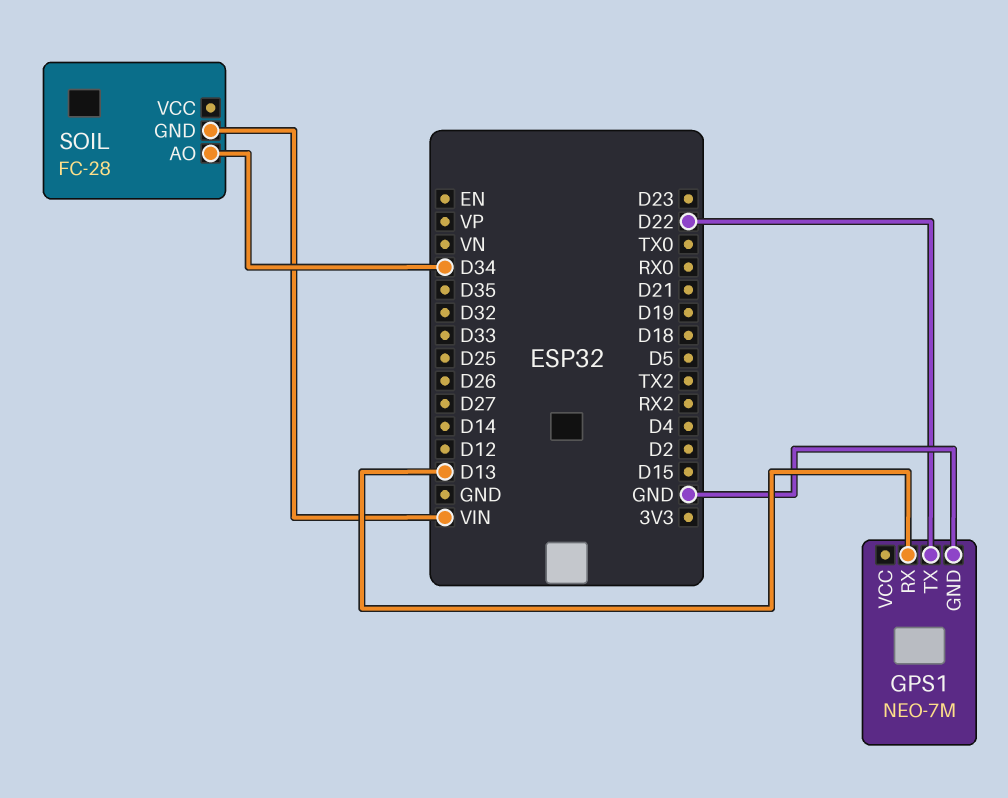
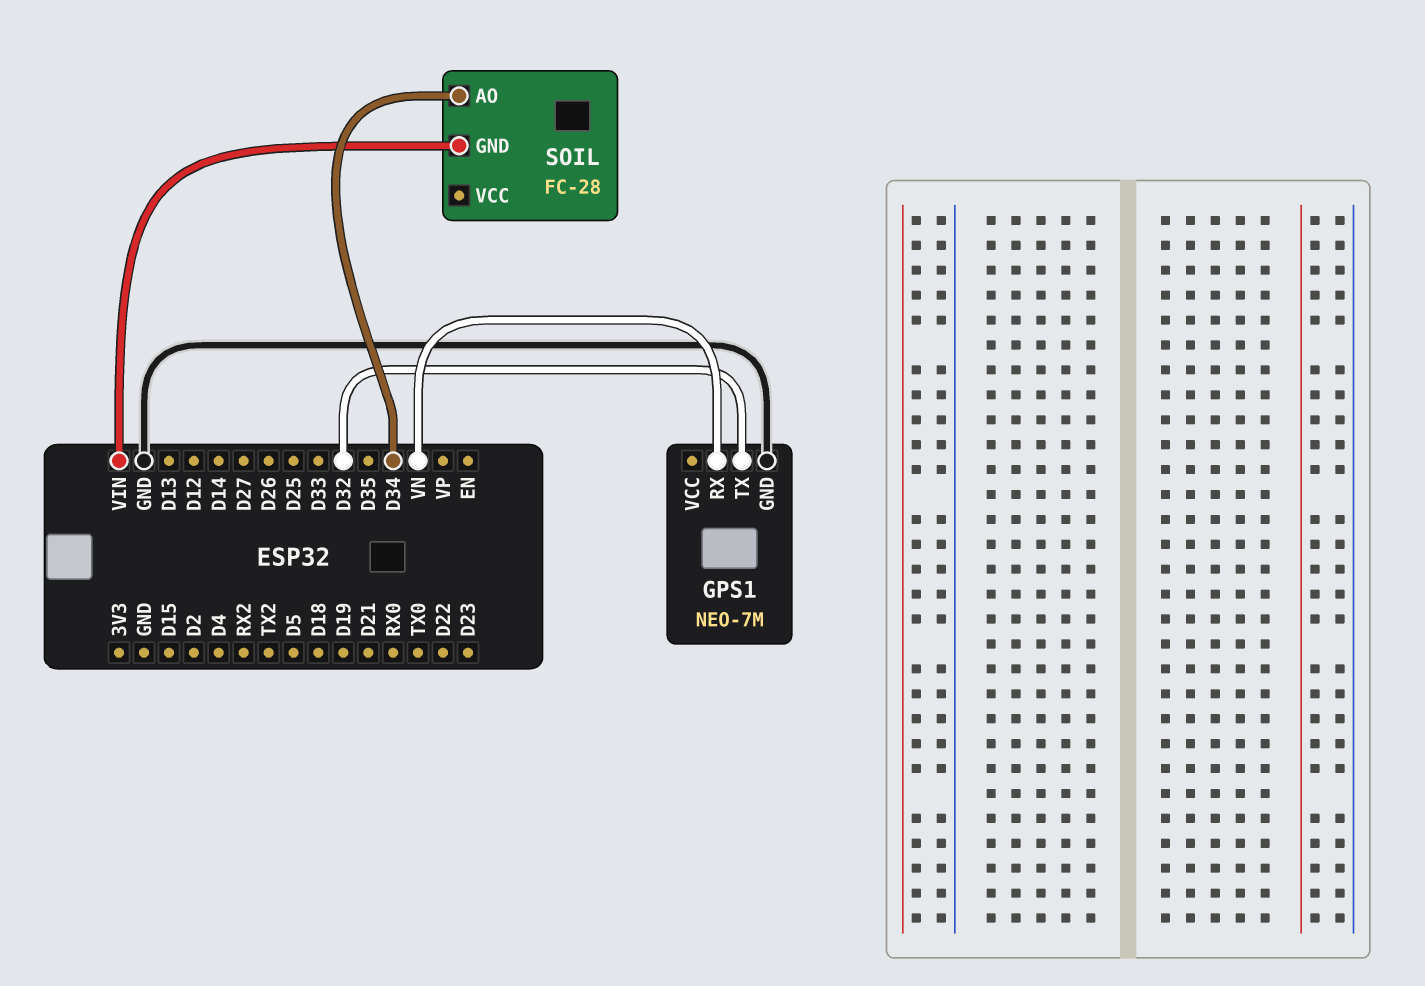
GPS1 pin RX: D13 -> VN
GPS1 pin TX: D22 -> D32

